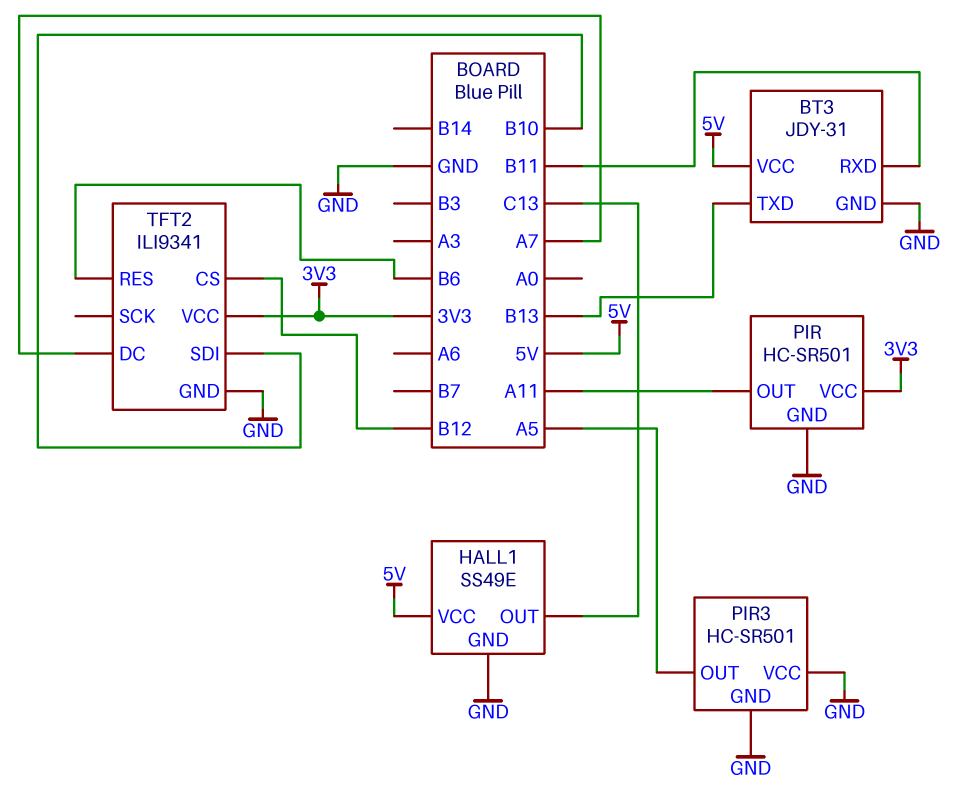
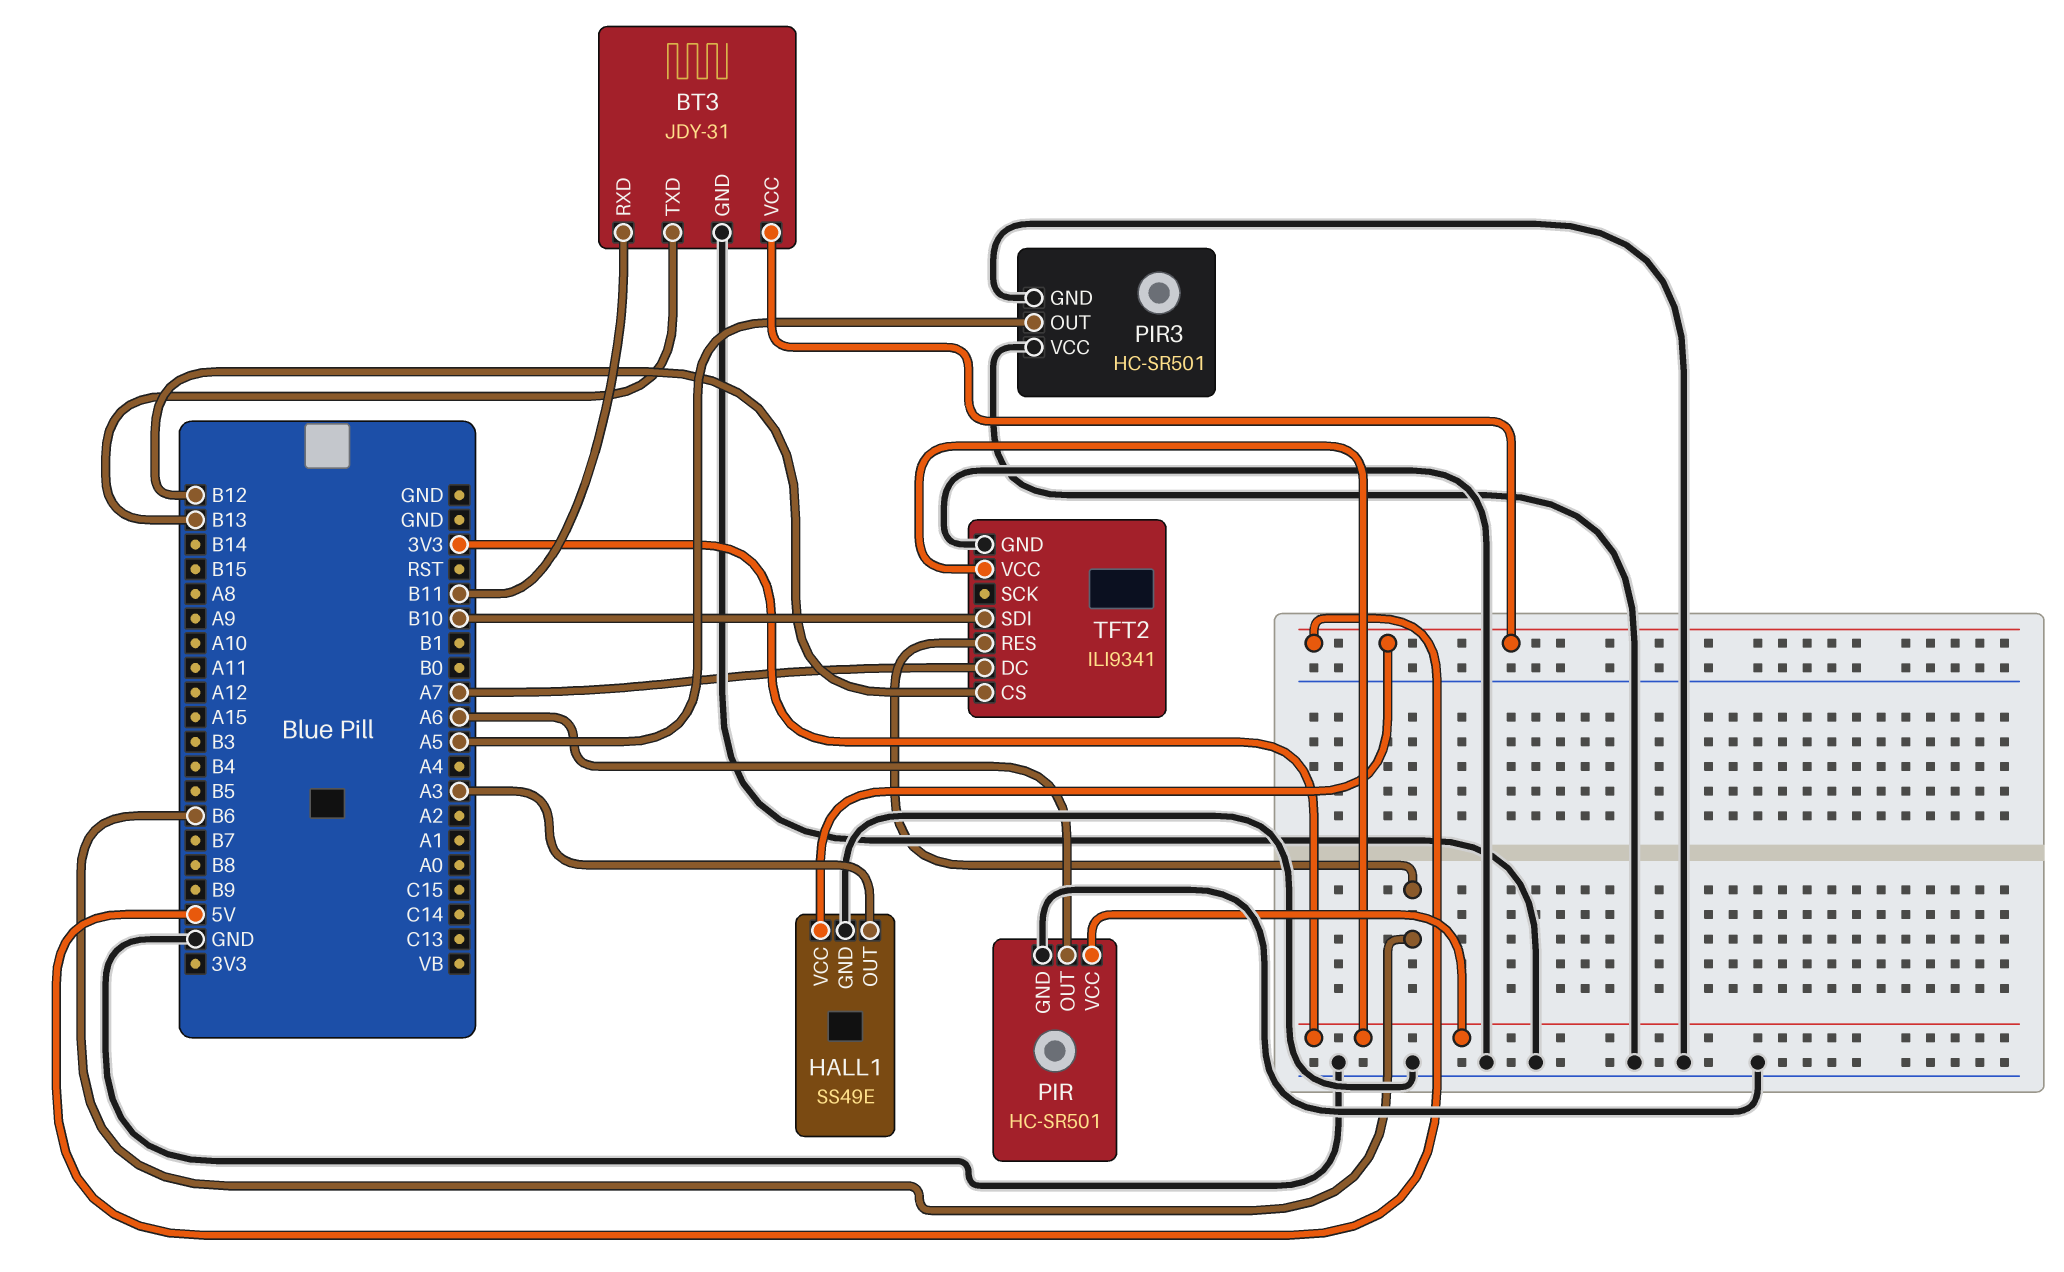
HALL1 pin OUT: C13 -> A3
PIR pin OUT: A11 -> A6

